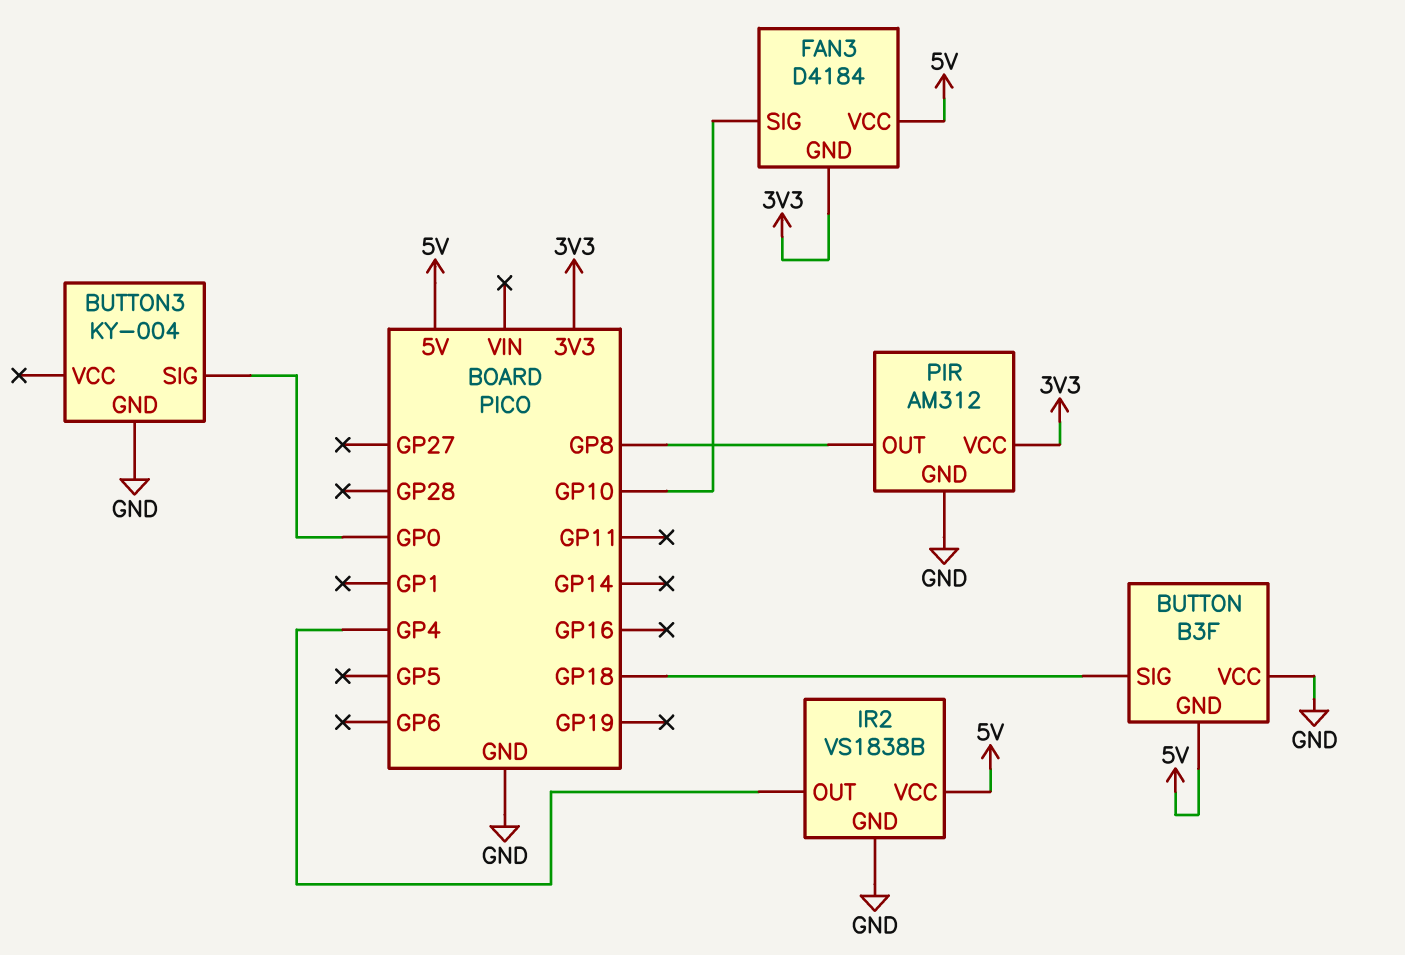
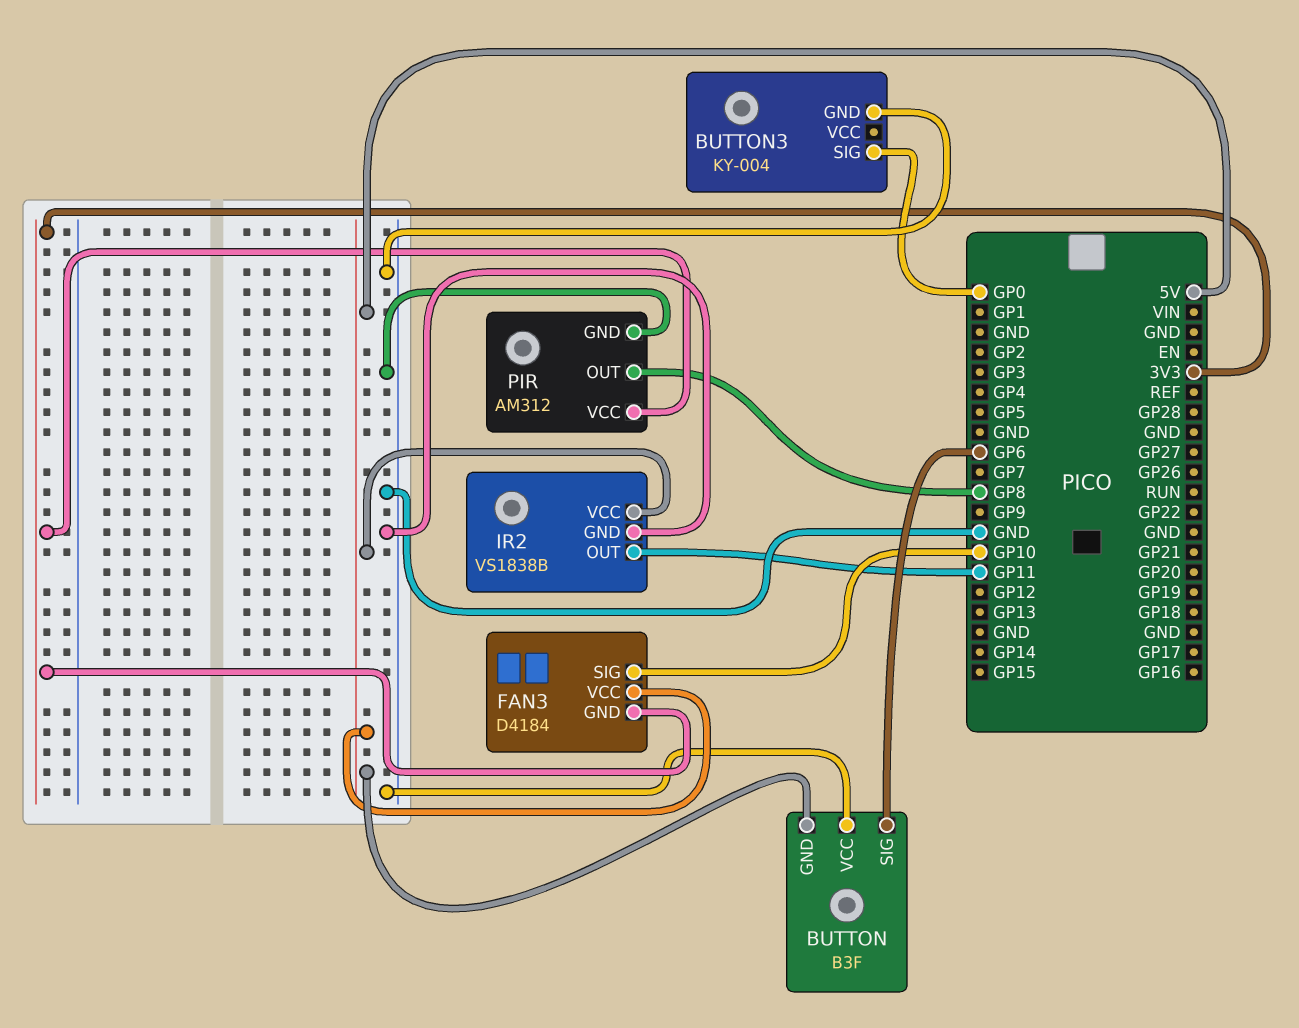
BUTTON pin SIG: GP18 -> GP6
IR2 pin OUT: GP4 -> GP11

